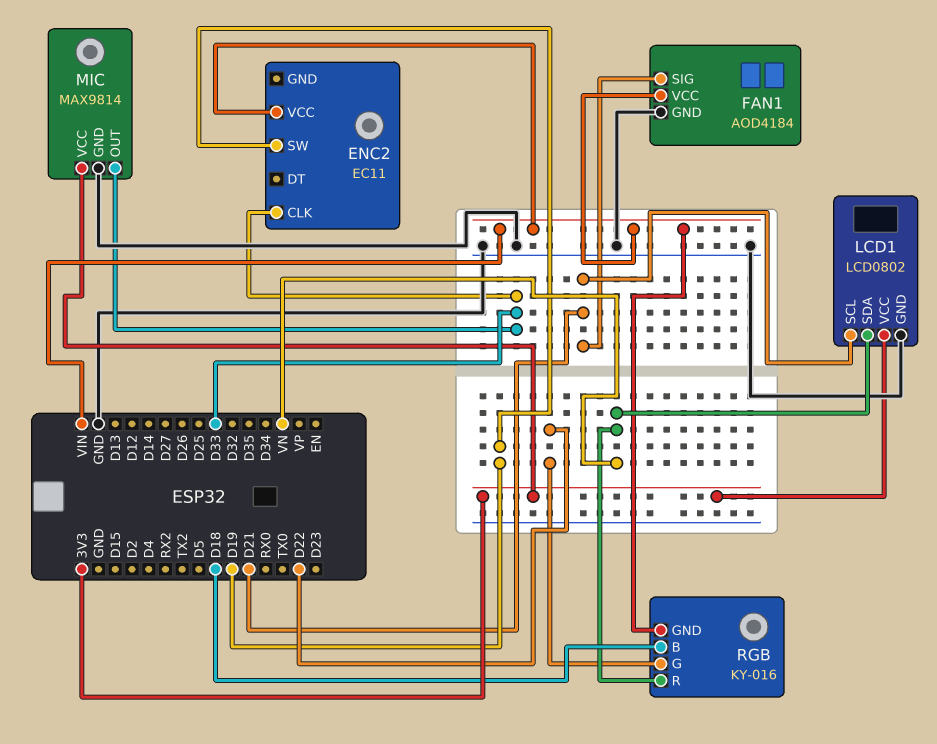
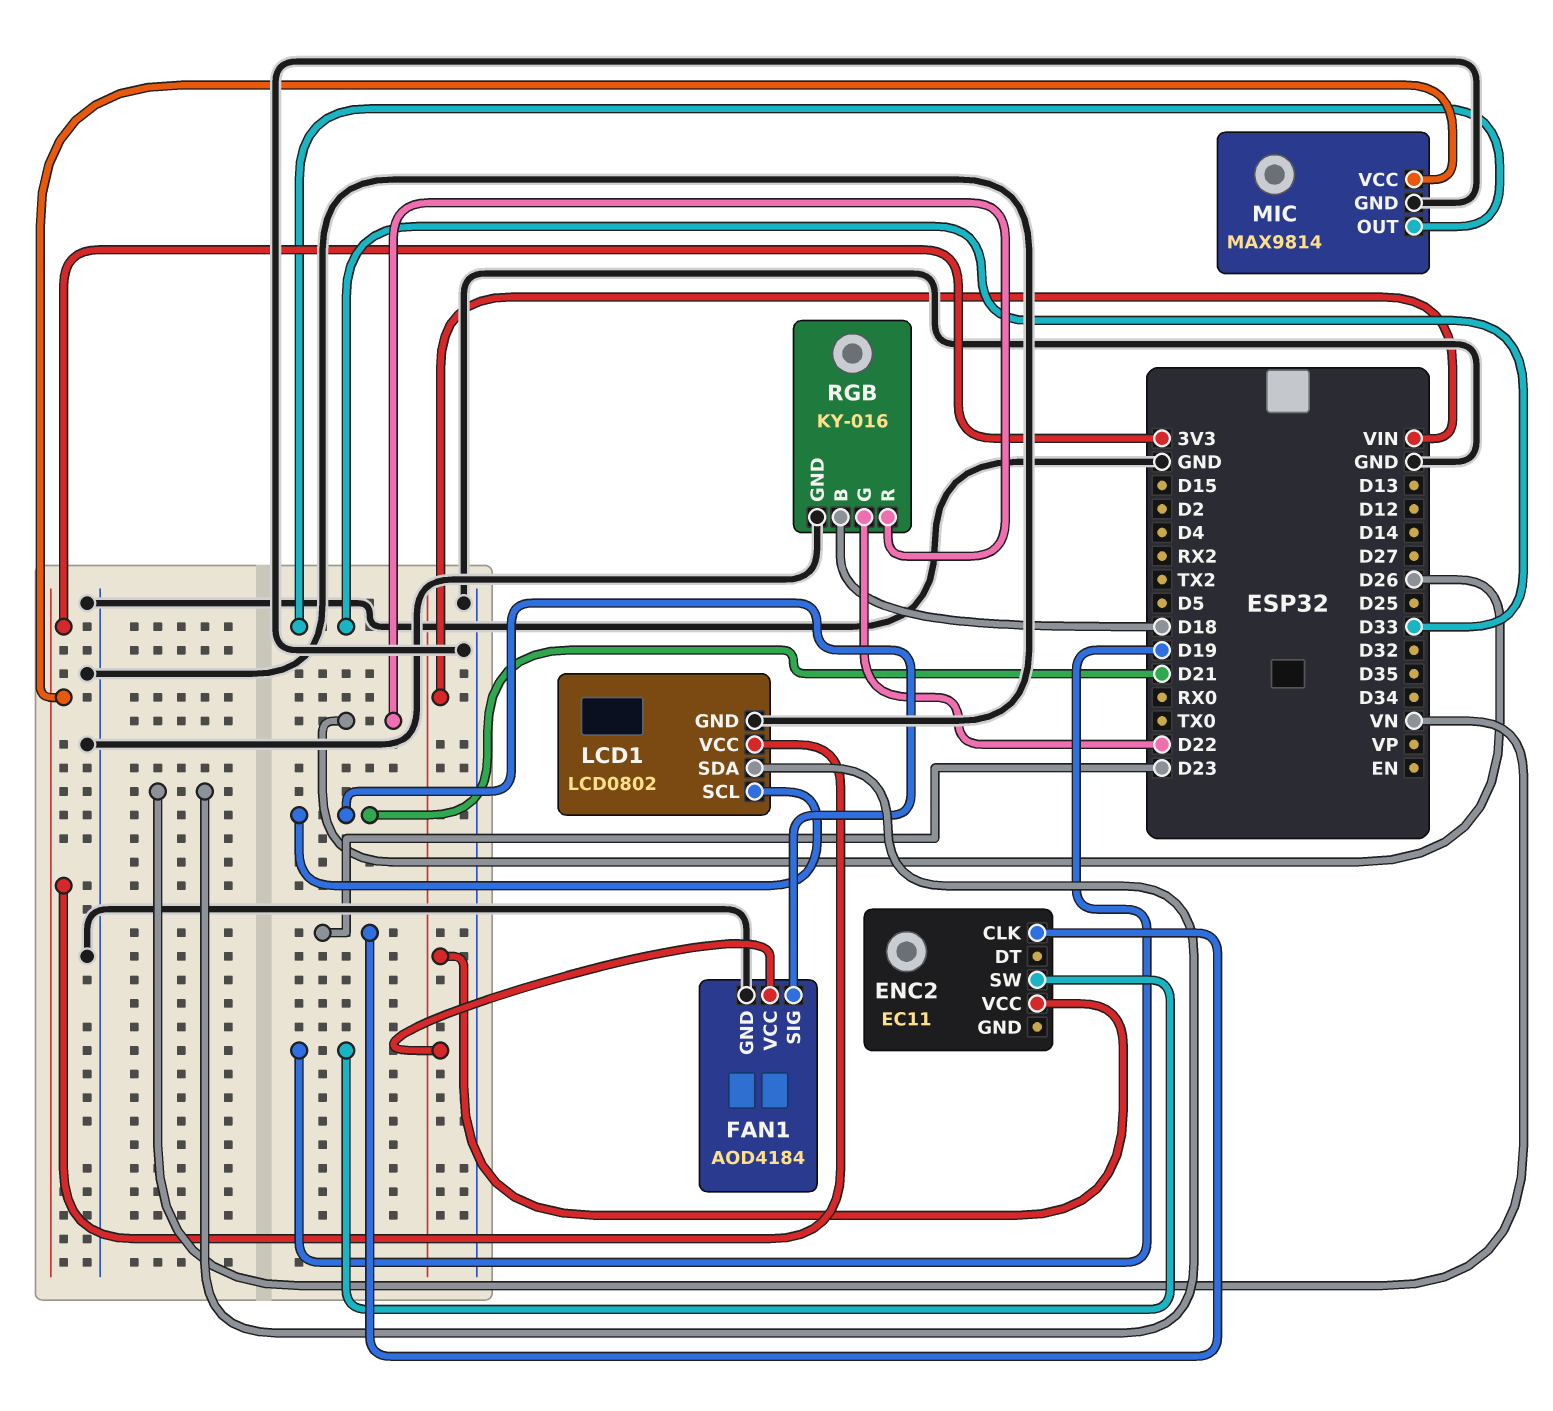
ENC2 pin CLK: D33 -> D23
RGB pin GND: VIN -> GND
RGB pin R: VN -> D26

